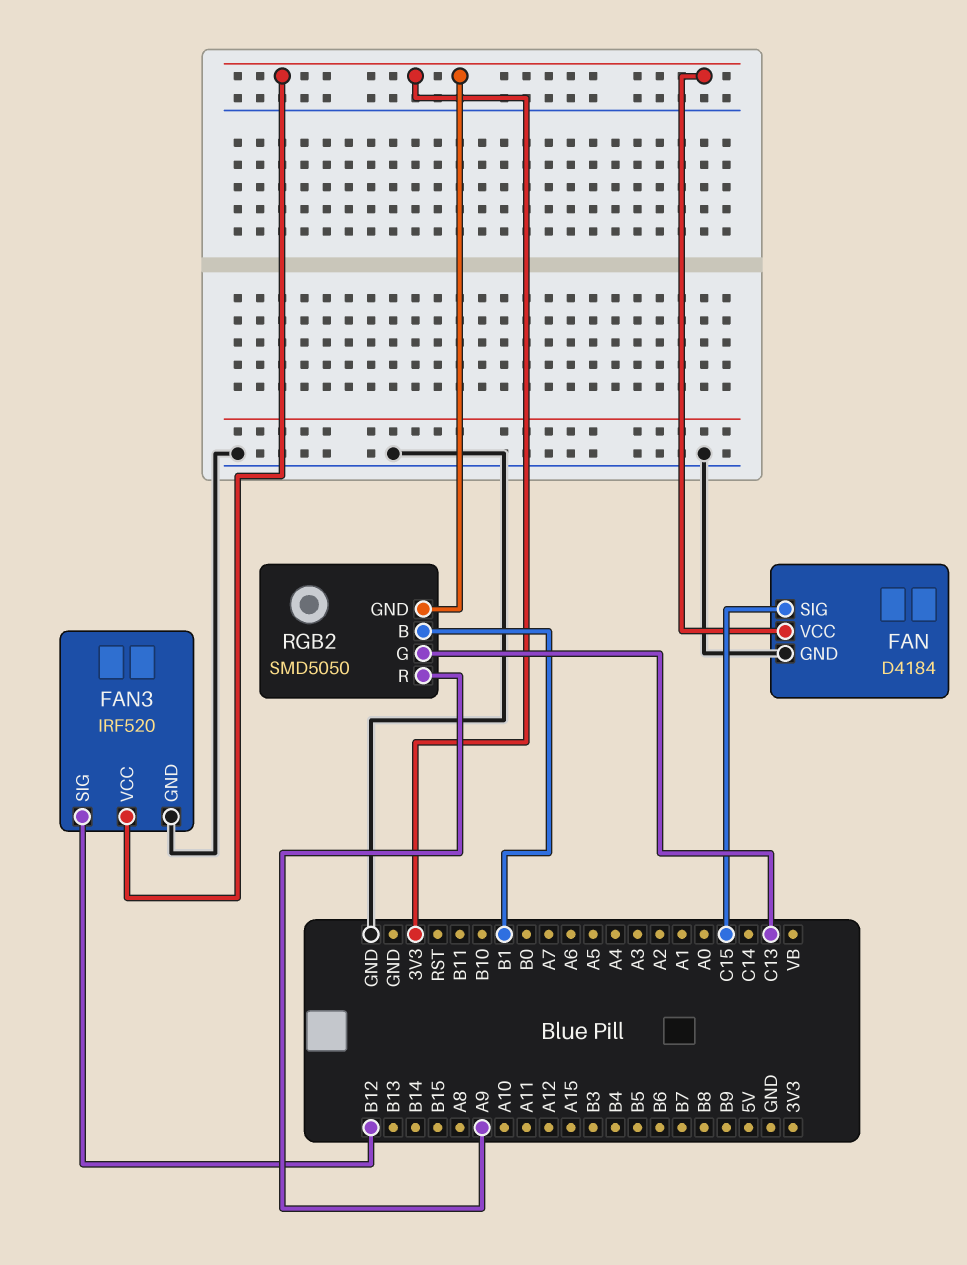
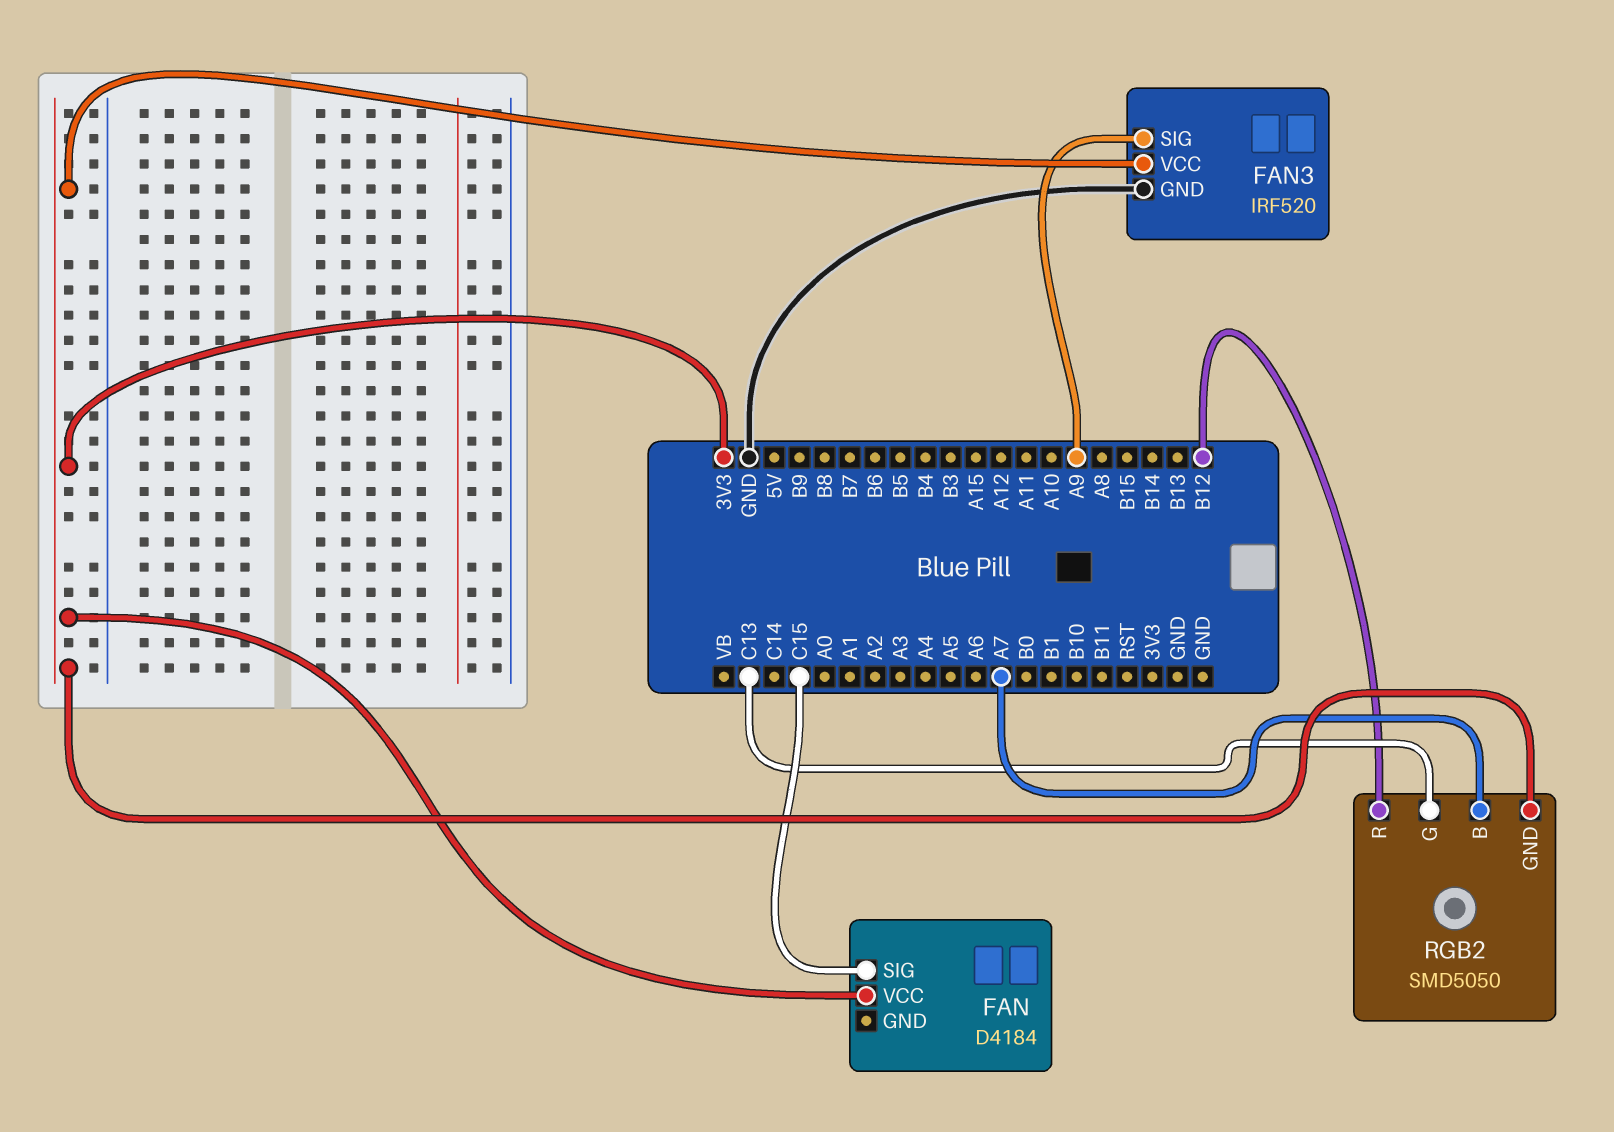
FAN pin GND: GND -> none
FAN3 pin SIG: B12 -> A9
RGB2 pin B: B1 -> A7
RGB2 pin R: A9 -> B12

